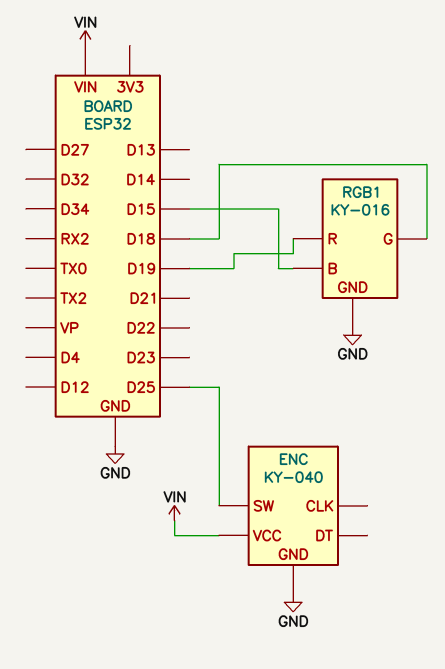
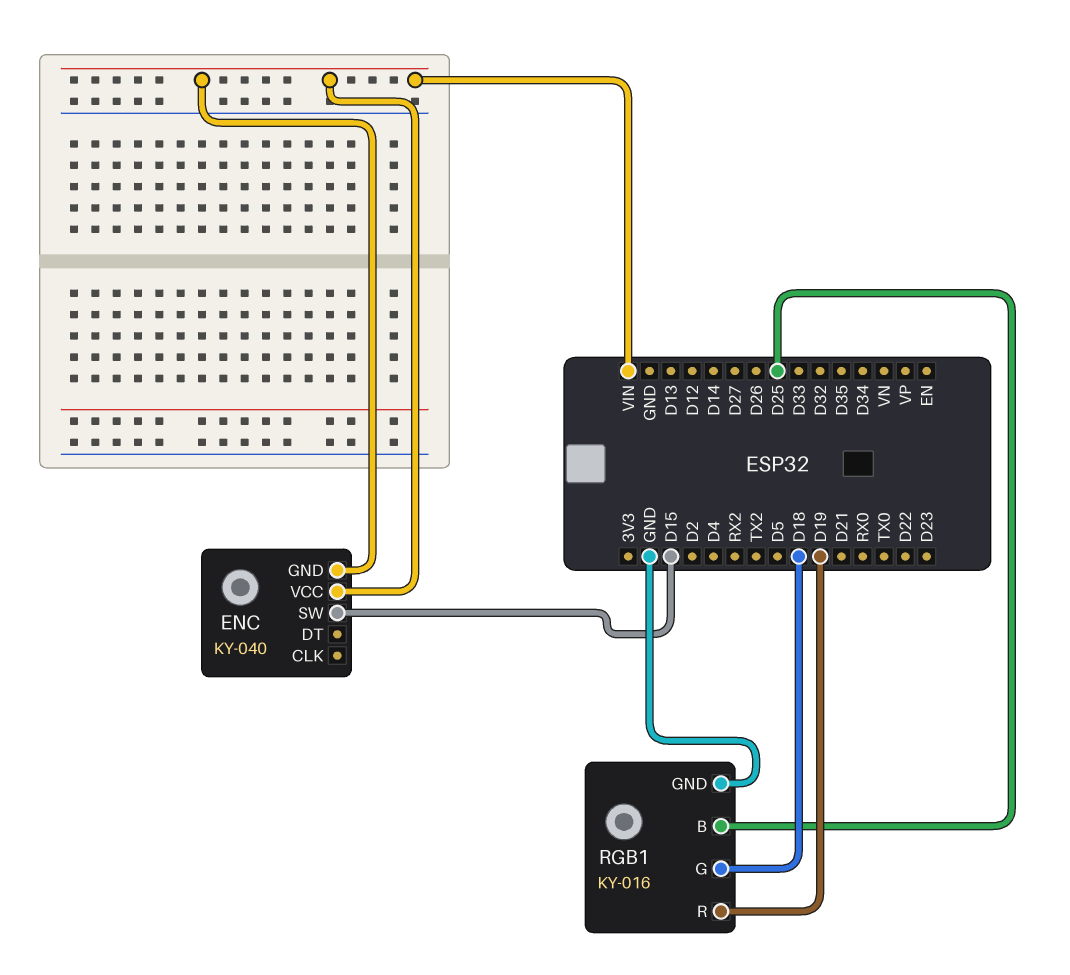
ENC pin GND: GND -> VIN
ENC pin SW: D25 -> D15
RGB1 pin B: D15 -> D25

